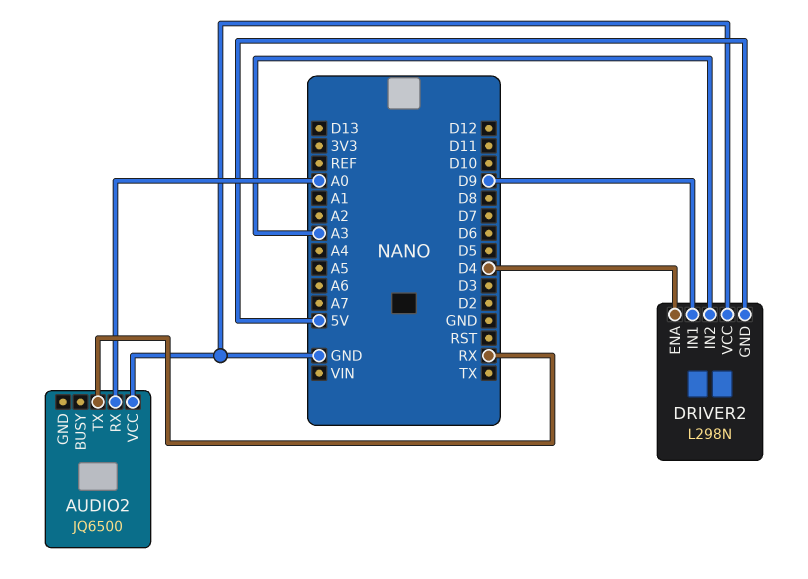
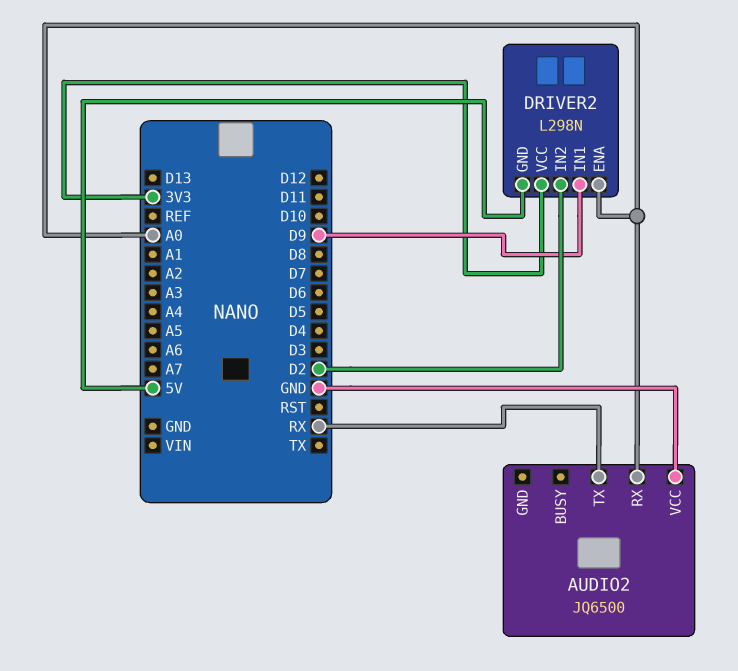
DRIVER2 pin ENA: D4 -> A0
DRIVER2 pin IN2: A3 -> D2
DRIVER2 pin VCC: GND -> 3V3

